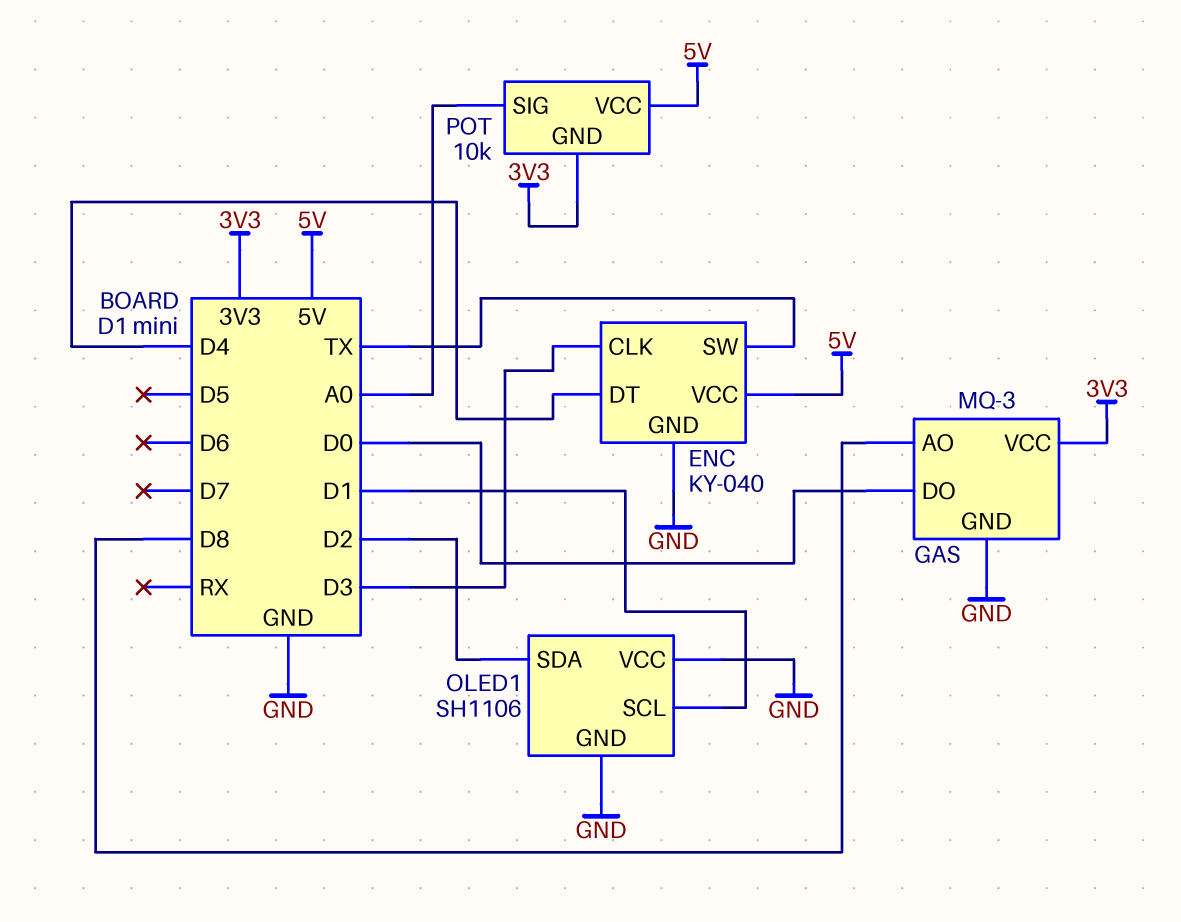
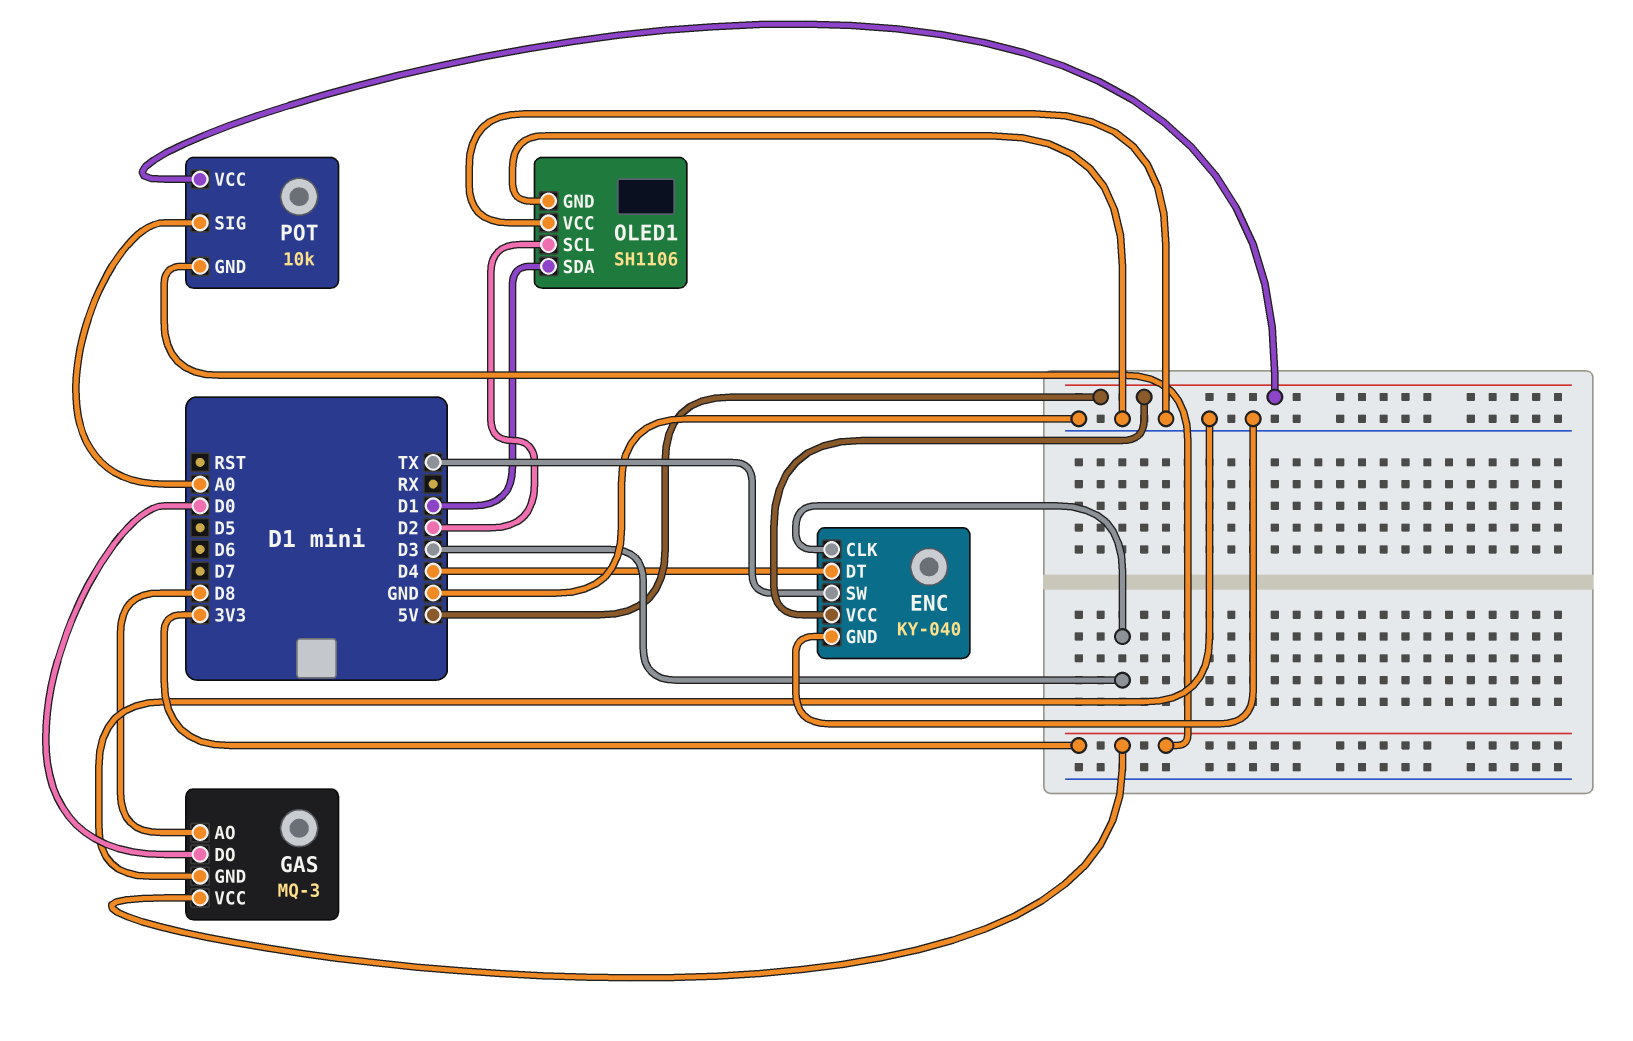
OLED1 pin SCL: D1 -> D2
OLED1 pin SDA: D2 -> D1

